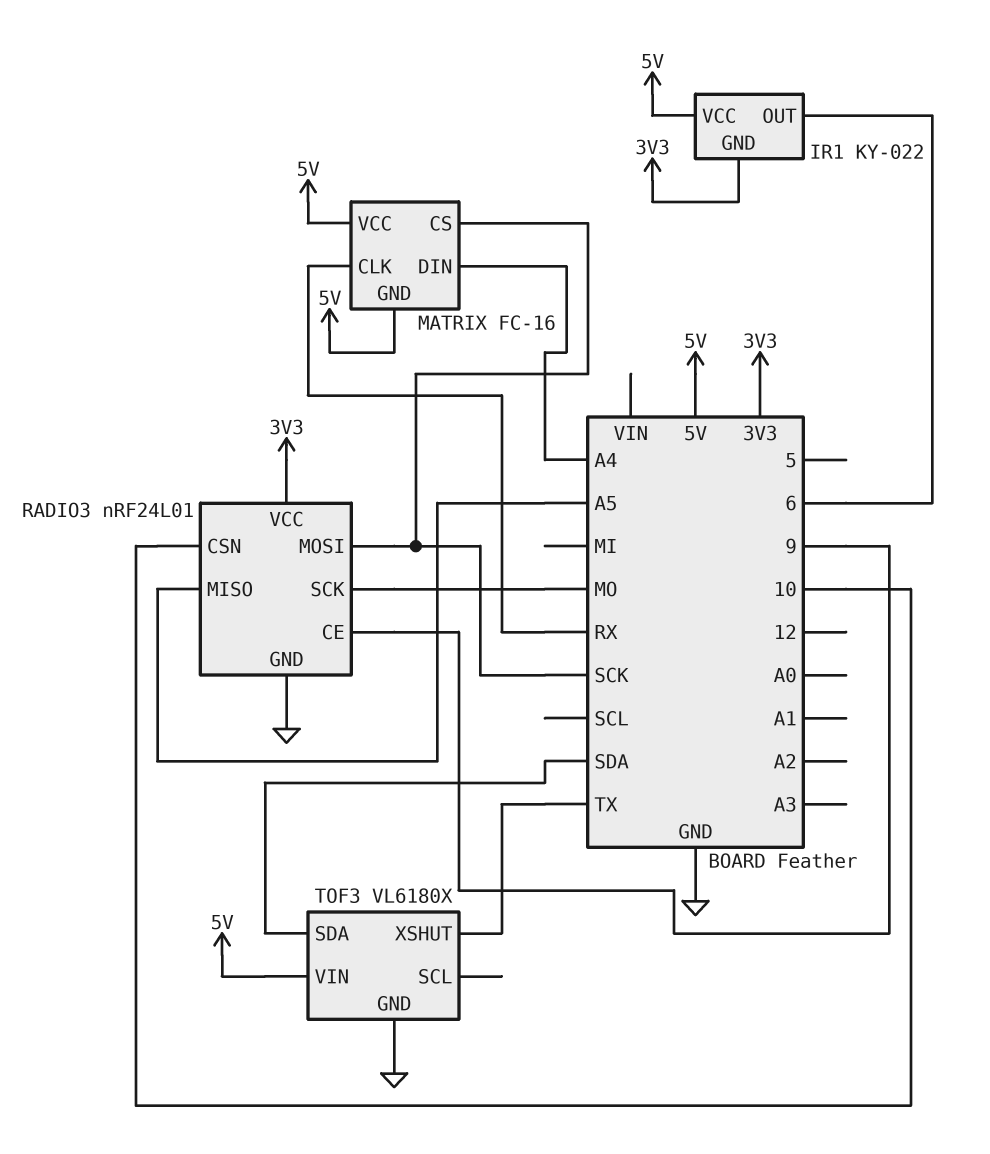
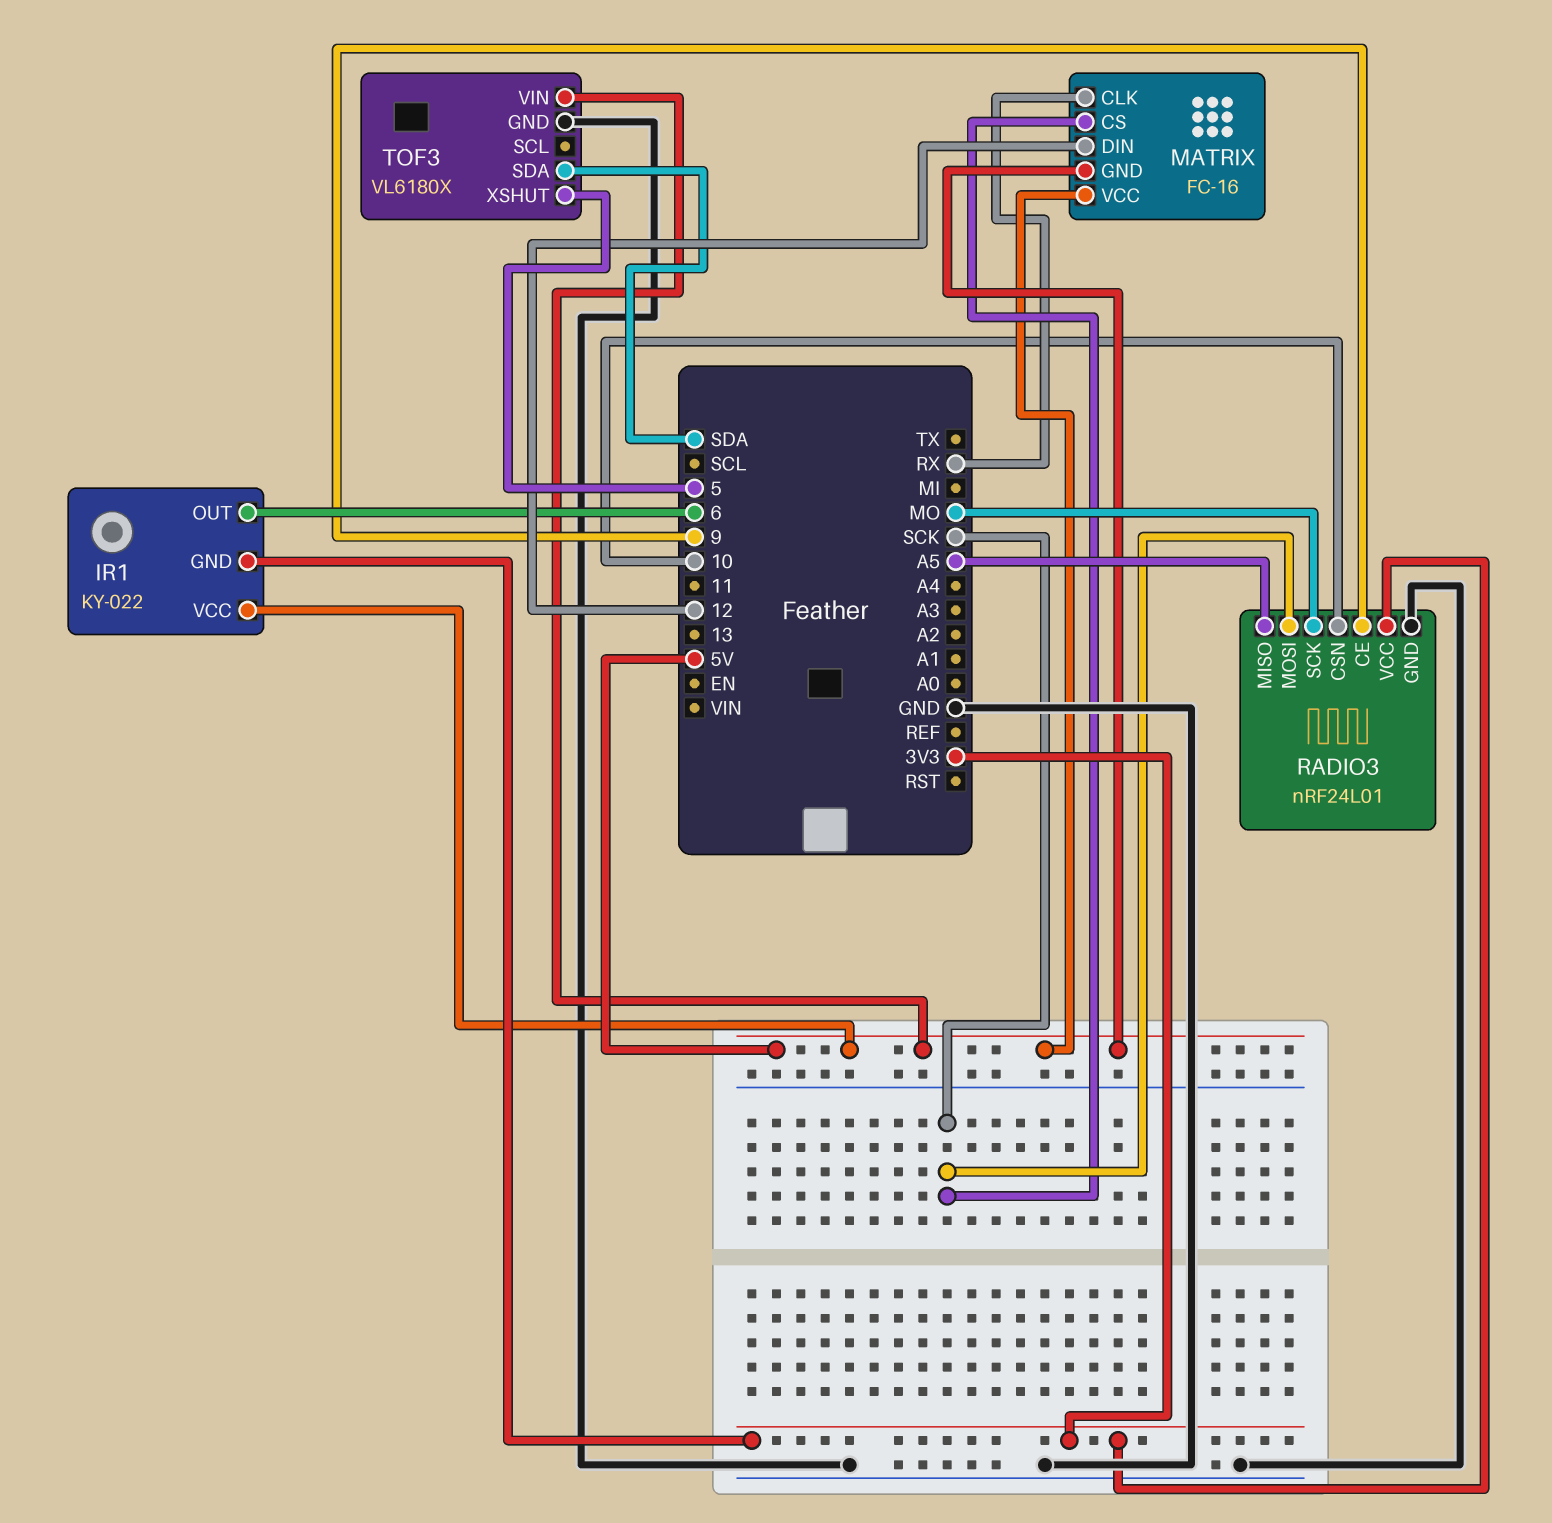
MATRIX pin DIN: A4 -> 12
TOF3 pin XSHUT: TX -> 5

